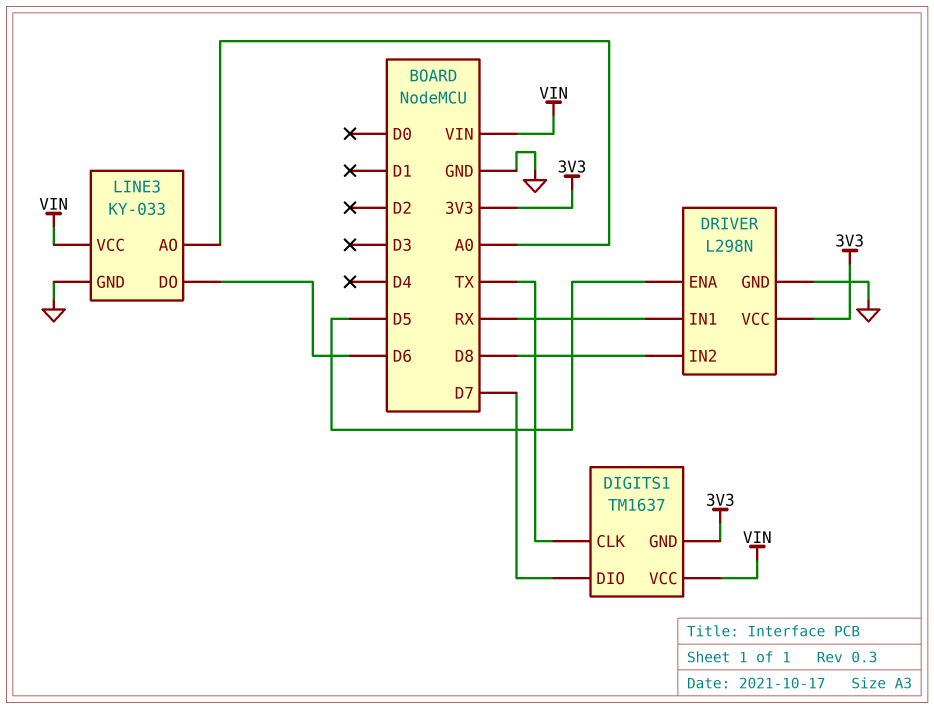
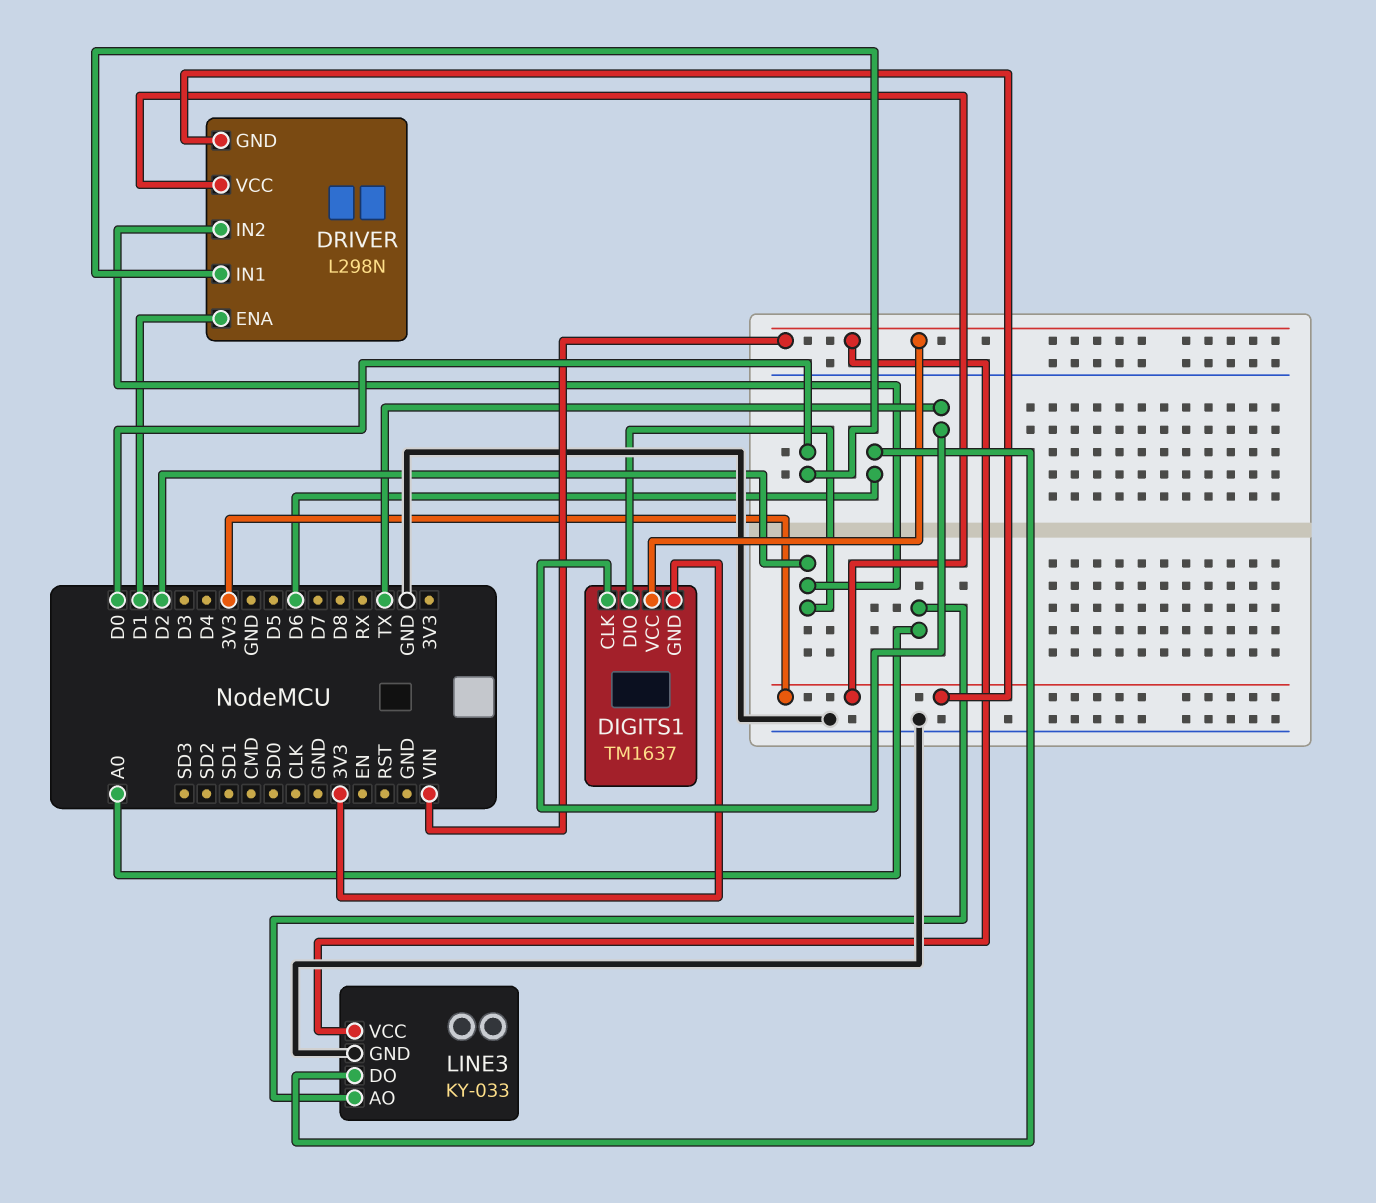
DIGITS1 pin DIO: D7 -> D2
DRIVER pin ENA: D5 -> D1
DRIVER pin GND: GND -> 3V3
DRIVER pin IN1: RX -> D0
DRIVER pin IN2: D8 -> D2

